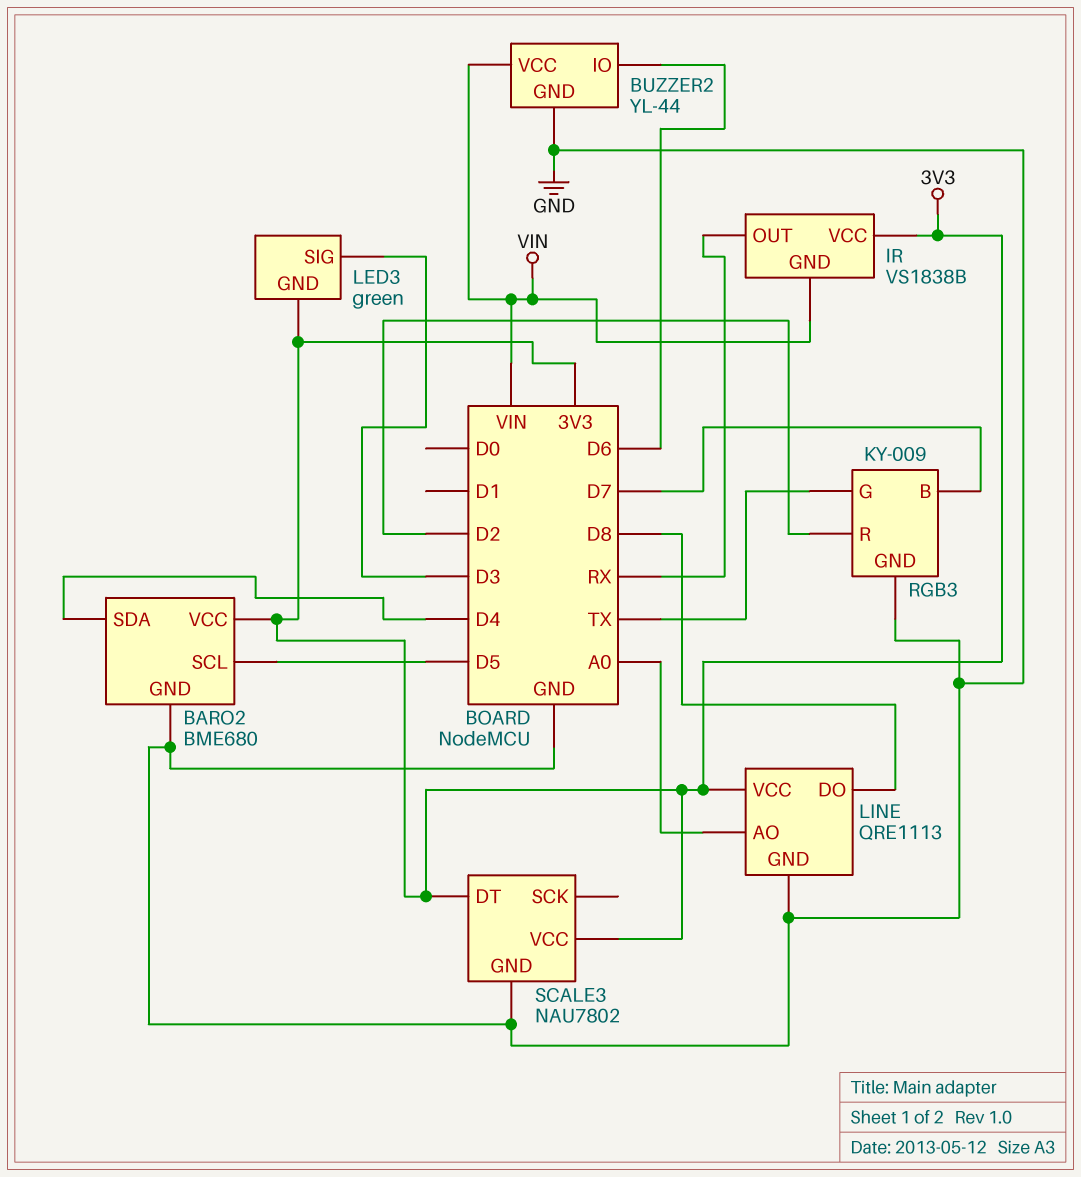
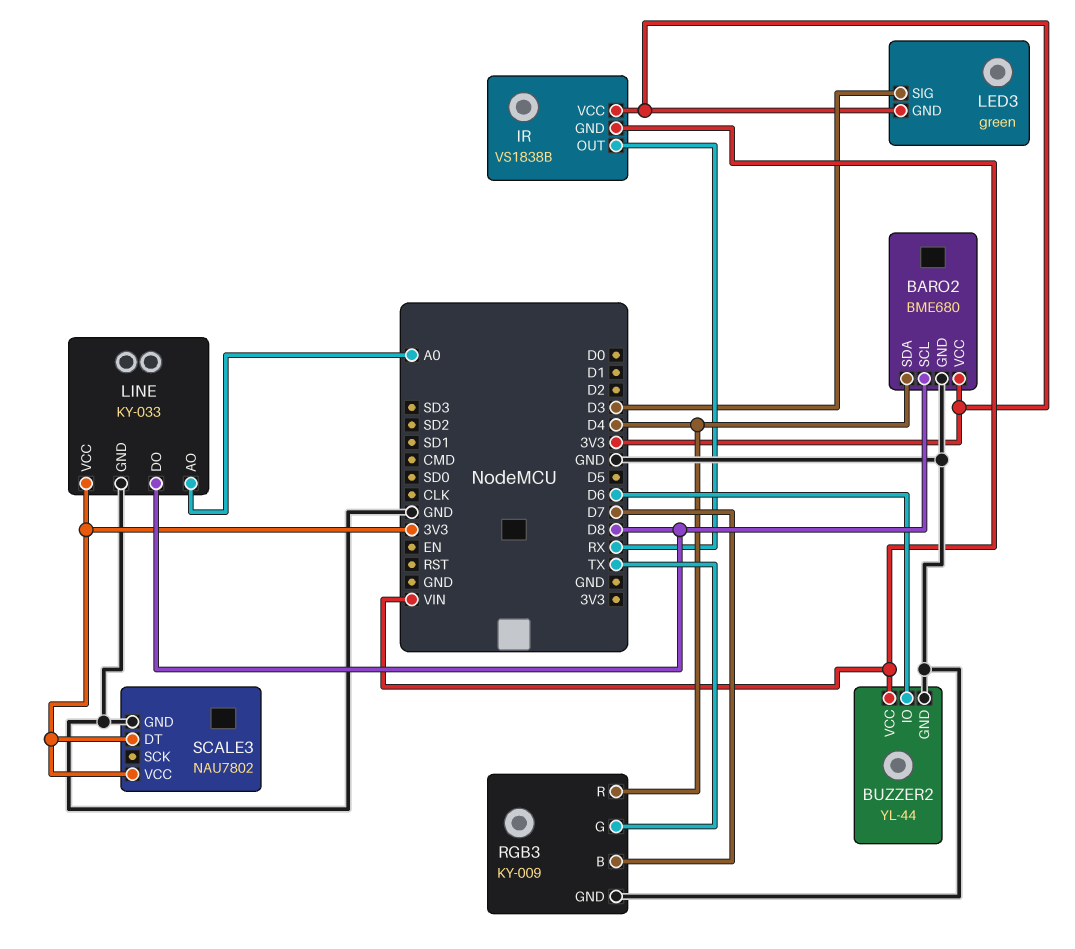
BARO2 pin SCL: D5 -> D8
LINE: QRE1113 -> KY-033
RGB3 pin R: D2 -> D4

